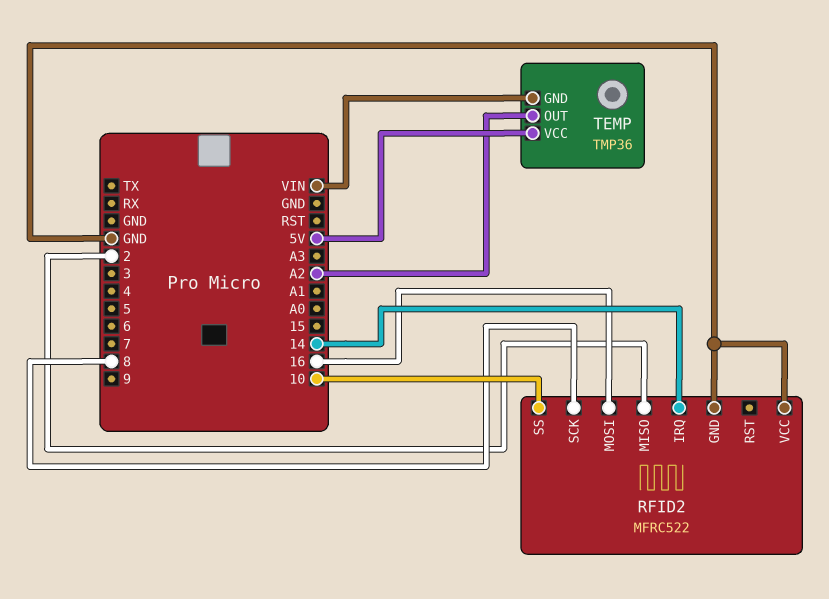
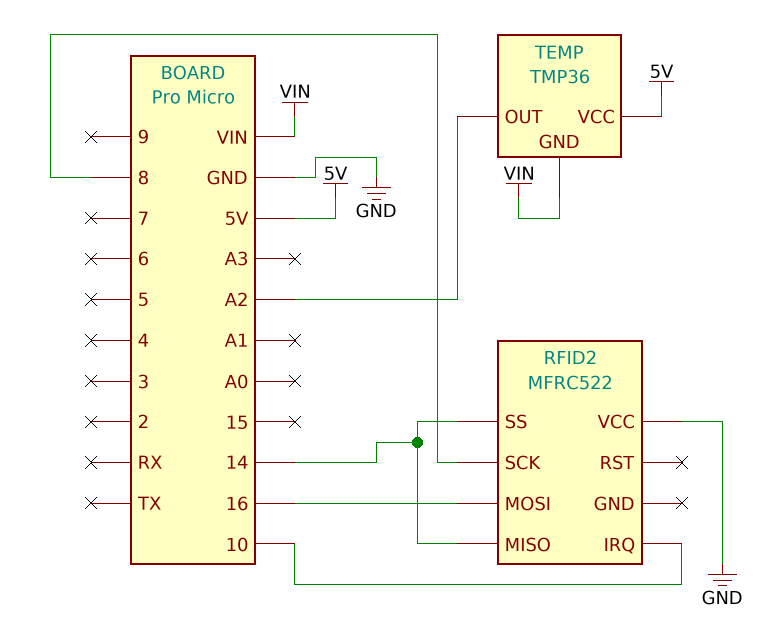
RFID2 pin GND: GND -> none
RFID2 pin IRQ: 14 -> 10
RFID2 pin MISO: 2 -> 14
RFID2 pin SS: 10 -> 14

